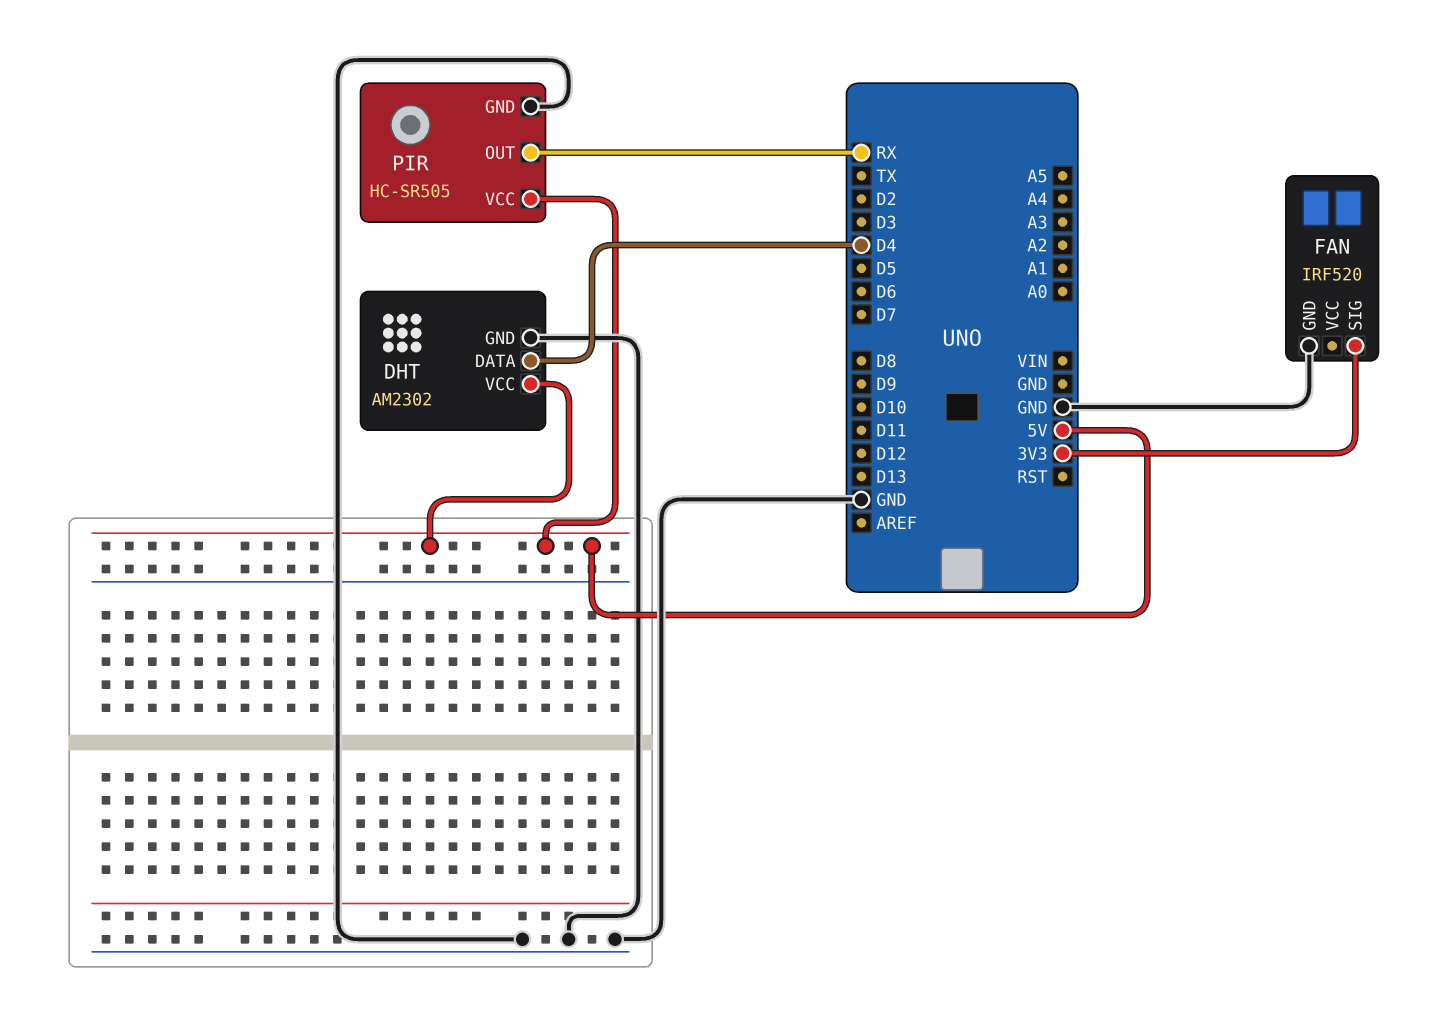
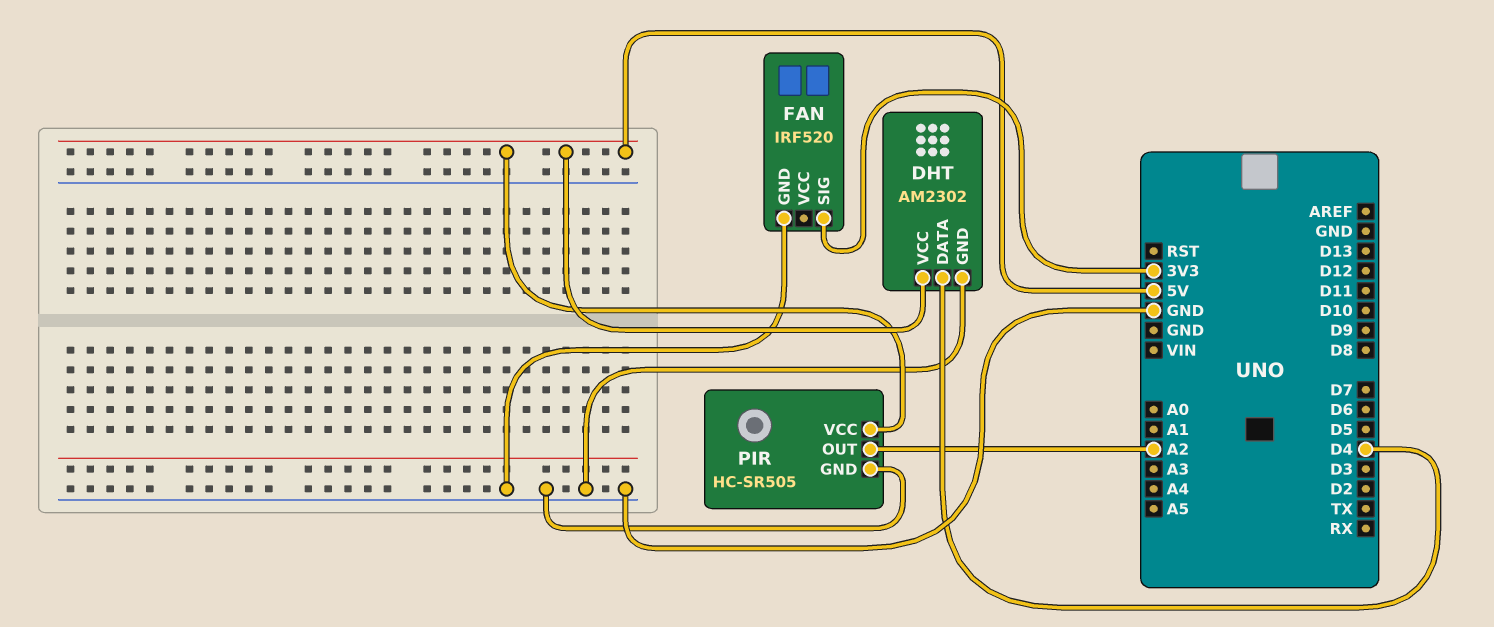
PIR pin OUT: RX -> A2

